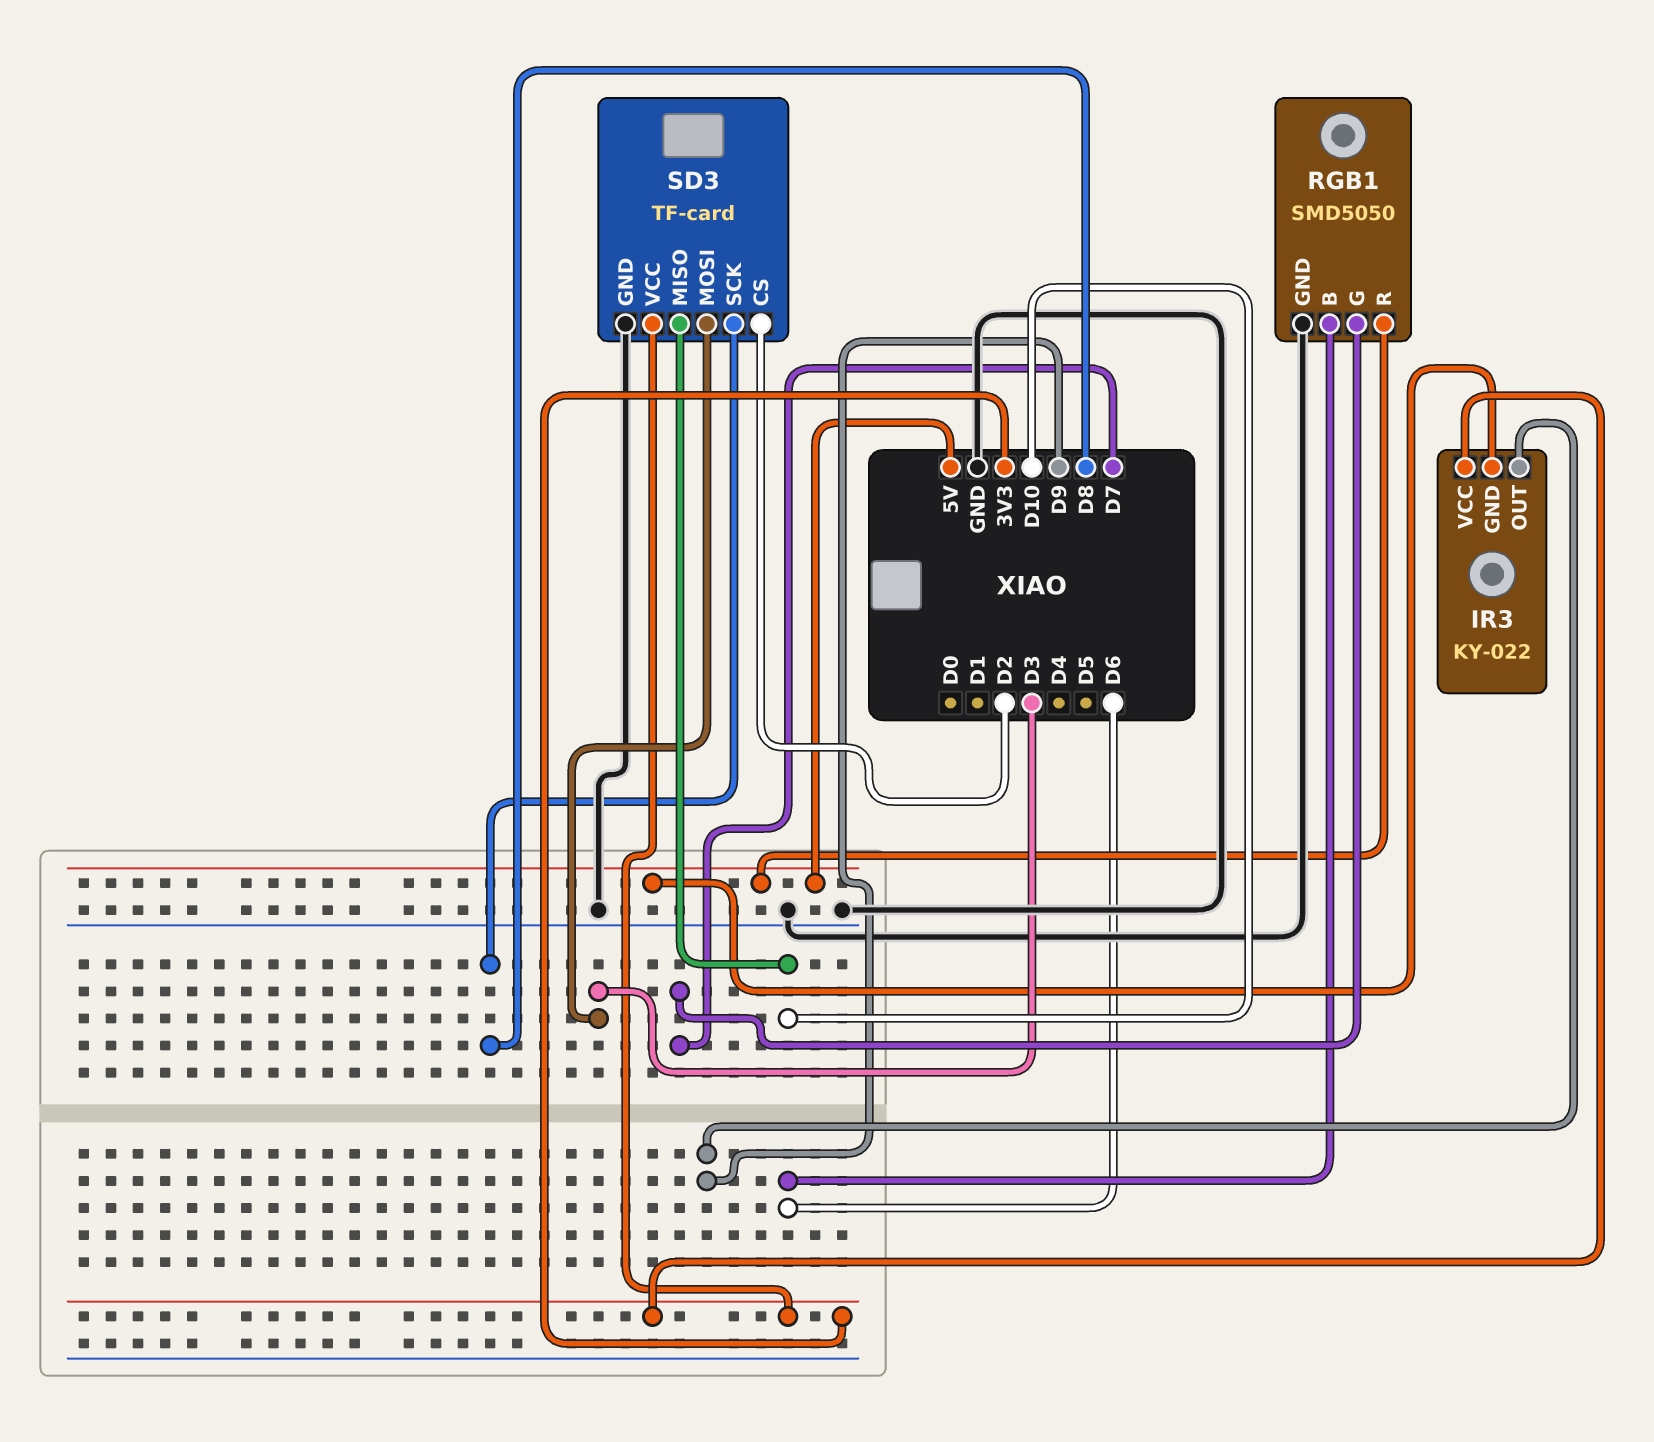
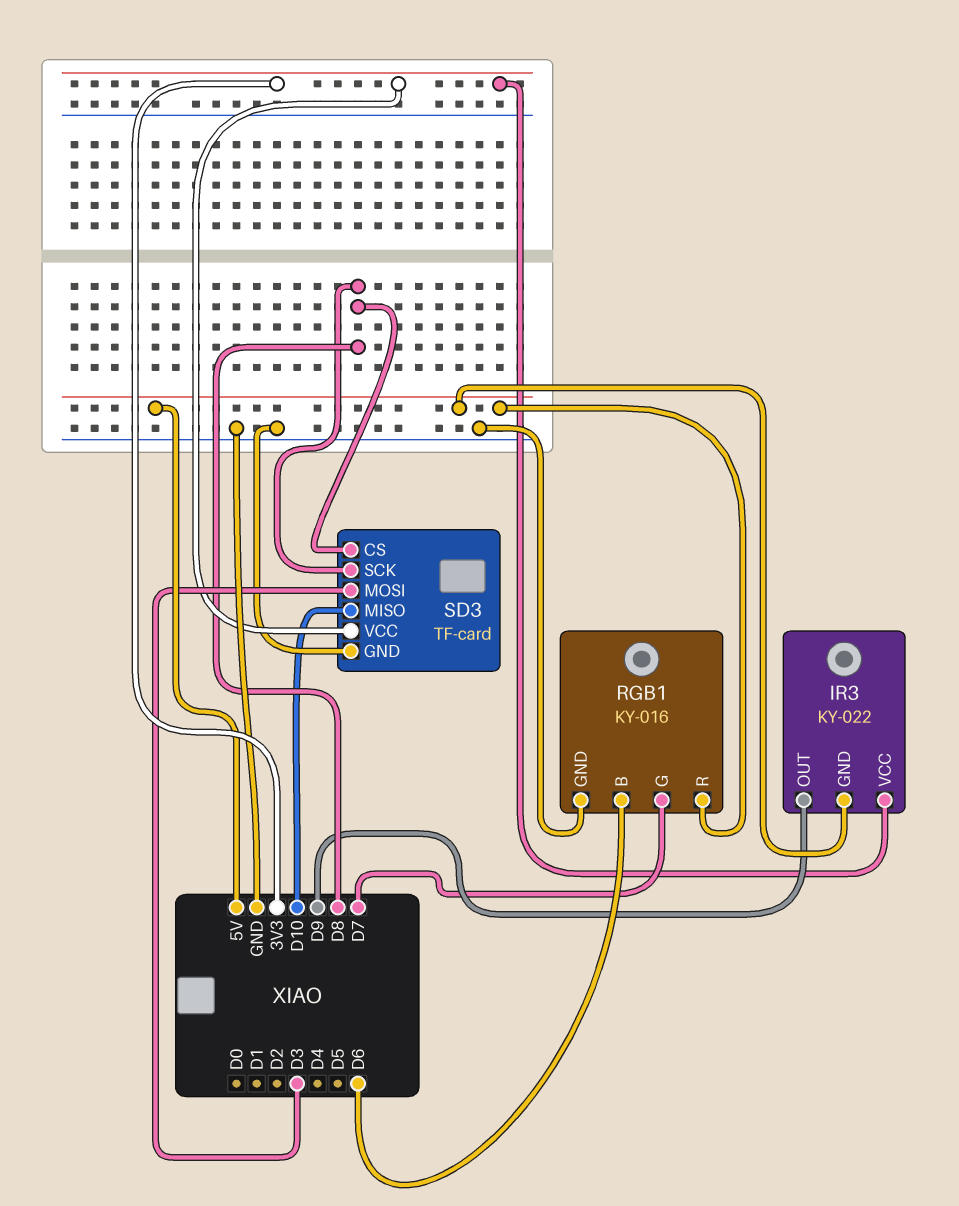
RGB1: SMD5050 -> KY-016
SD3 pin CS: D2 -> D8

